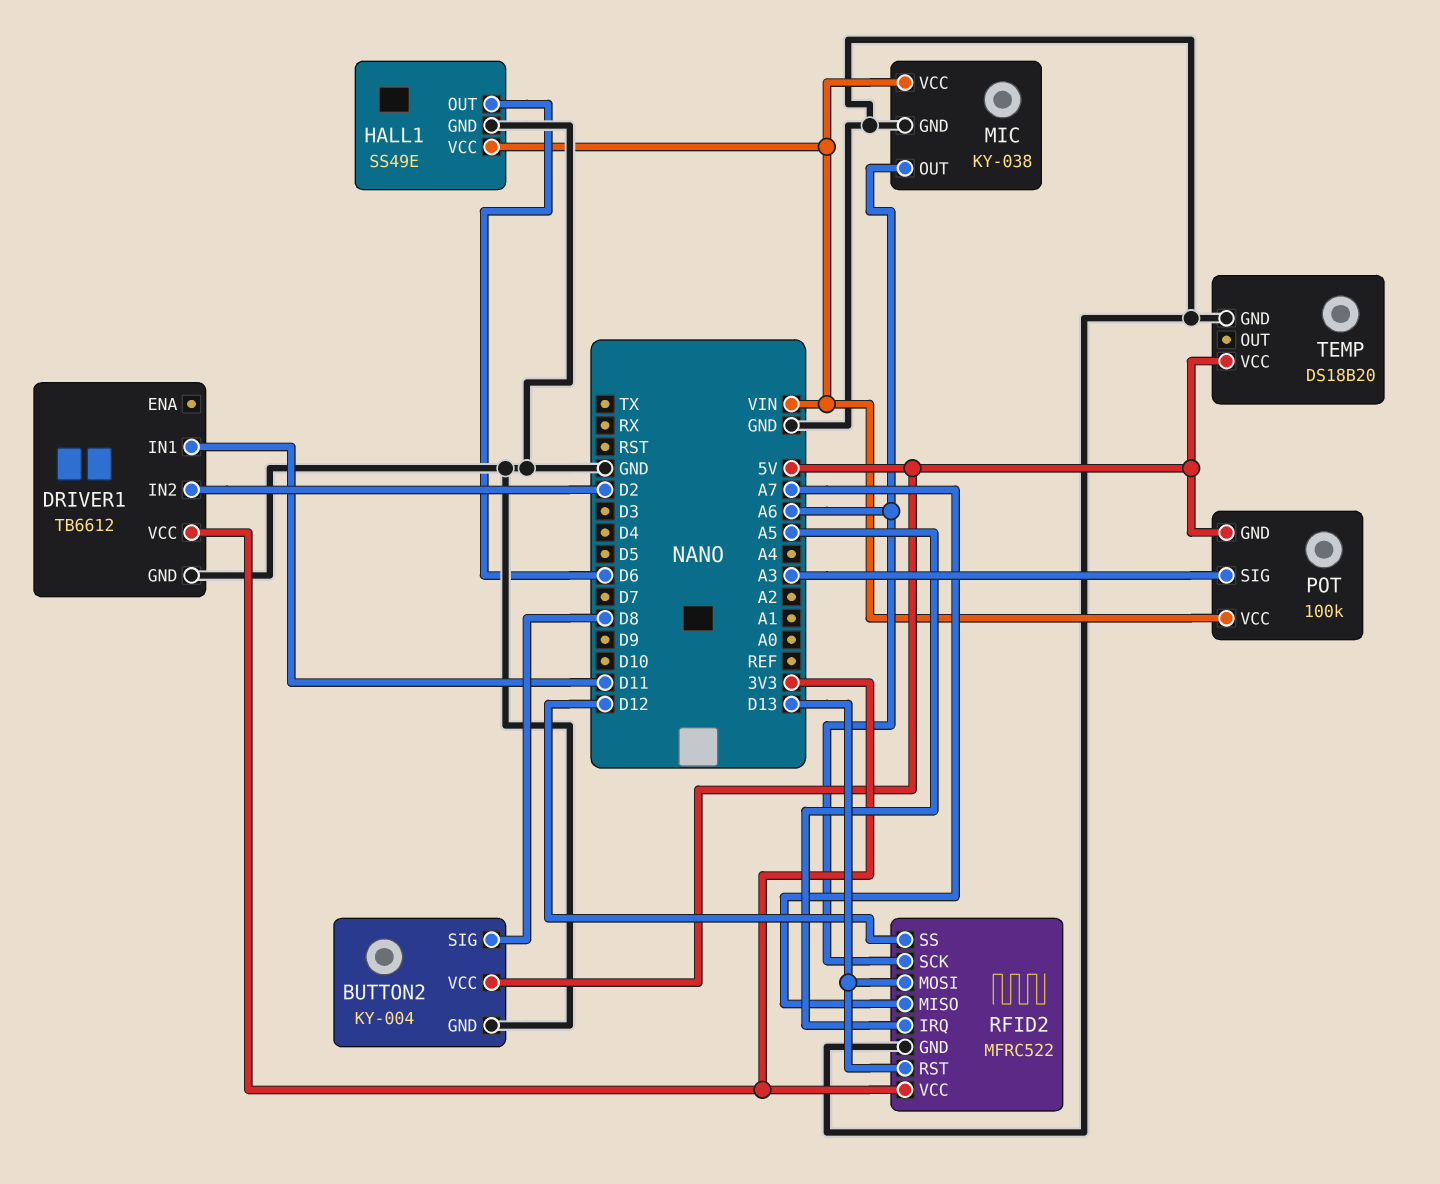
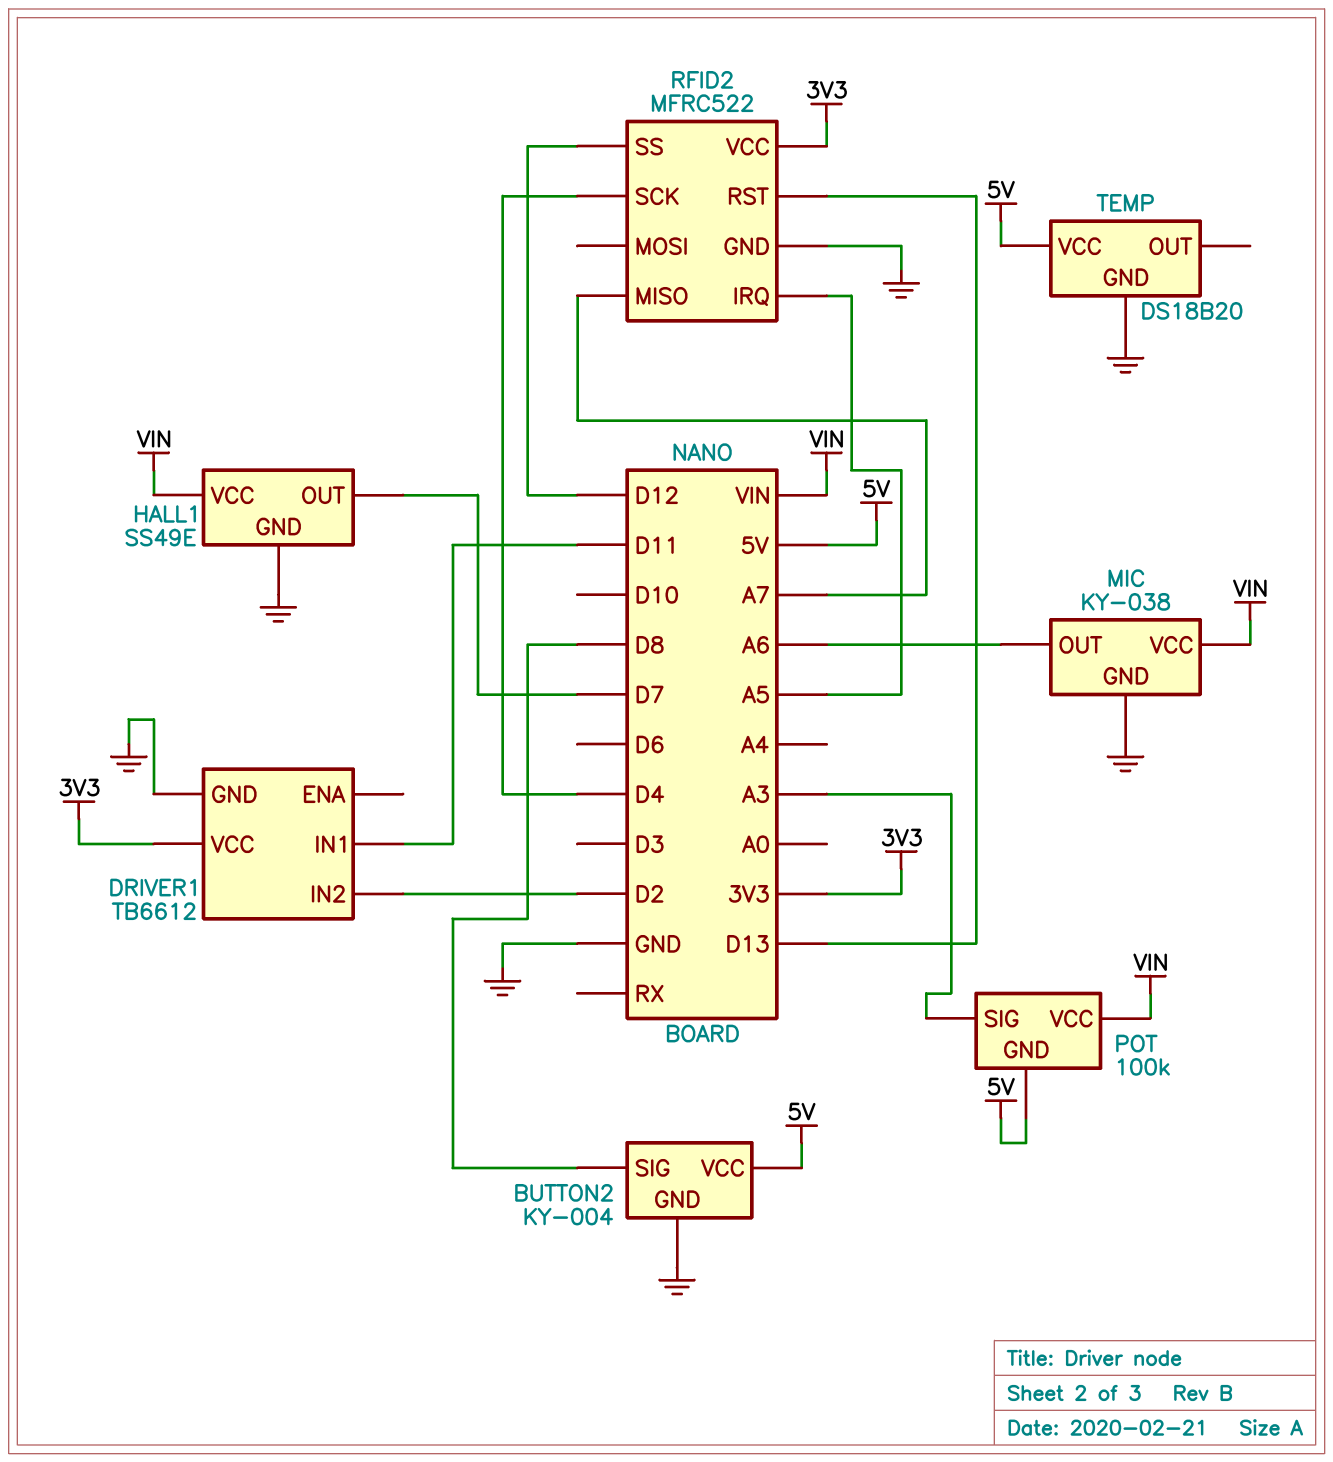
HALL1 pin OUT: D6 -> D7
RFID2 pin MOSI: D13 -> none
RFID2 pin SCK: A6 -> D4

